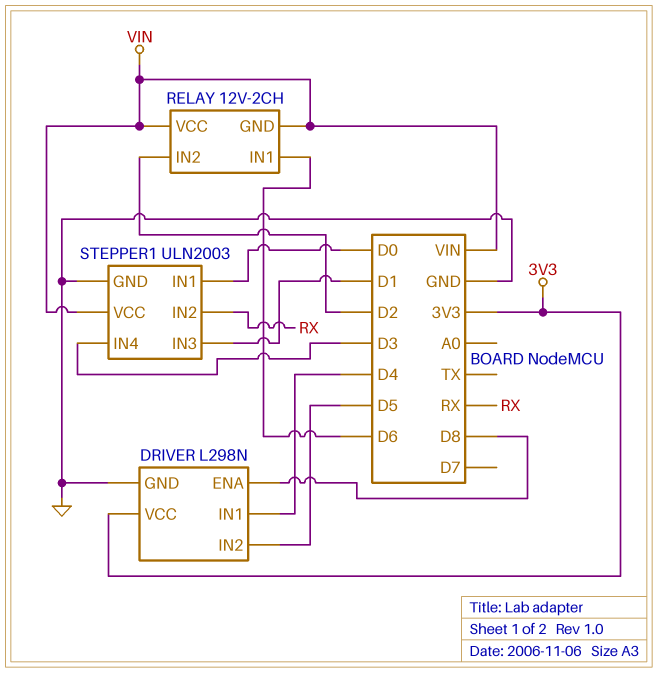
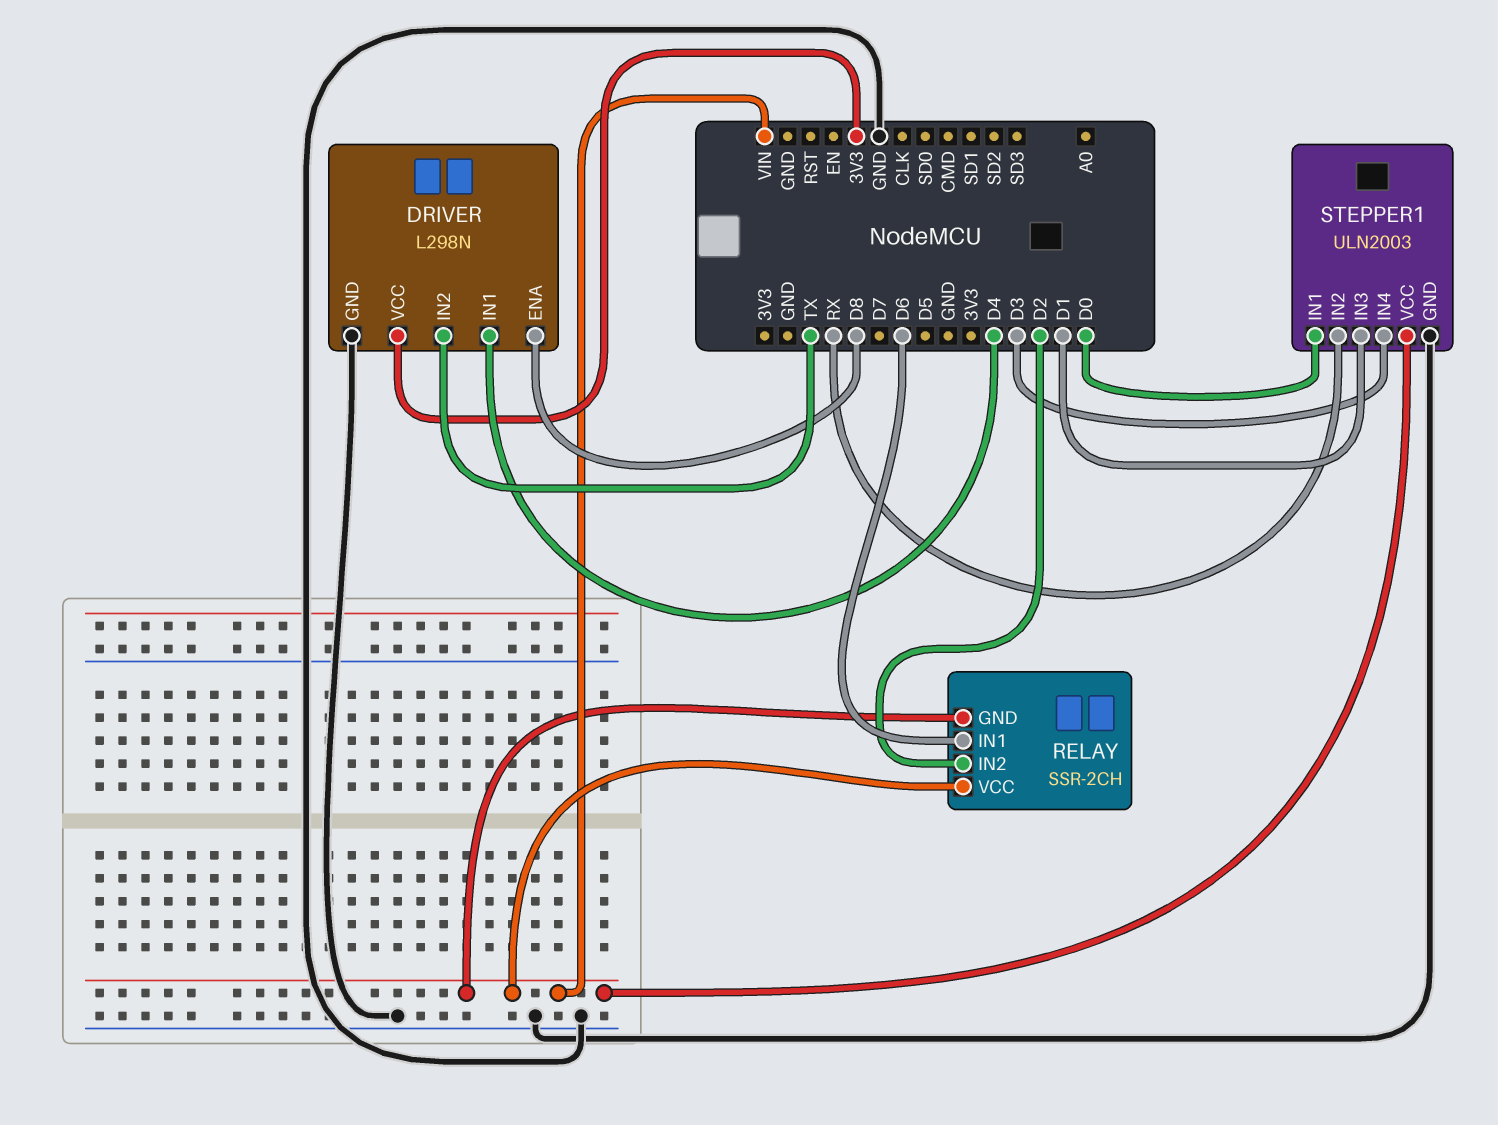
DRIVER pin IN2: D5 -> TX
RELAY: 12V-2CH -> SSR-2CH

